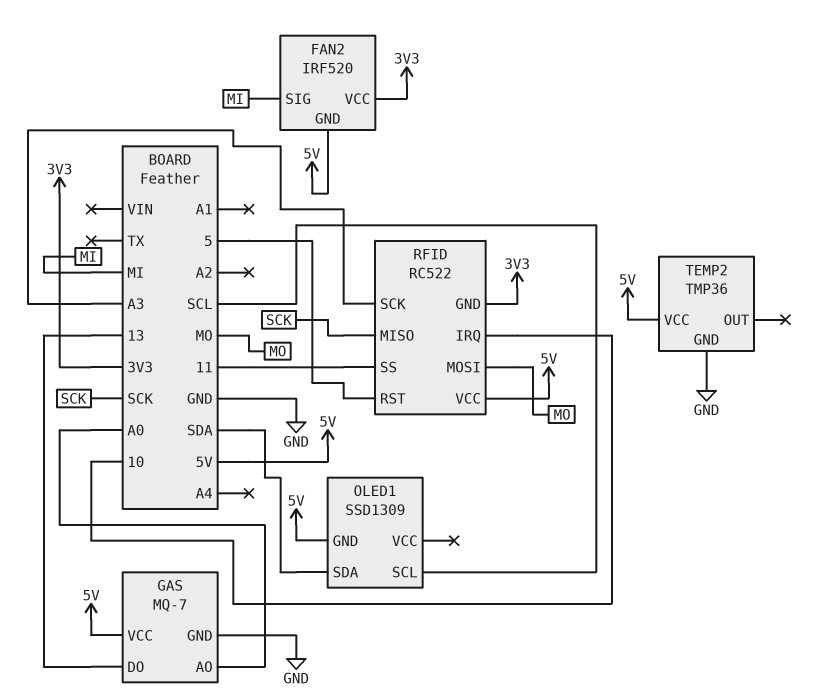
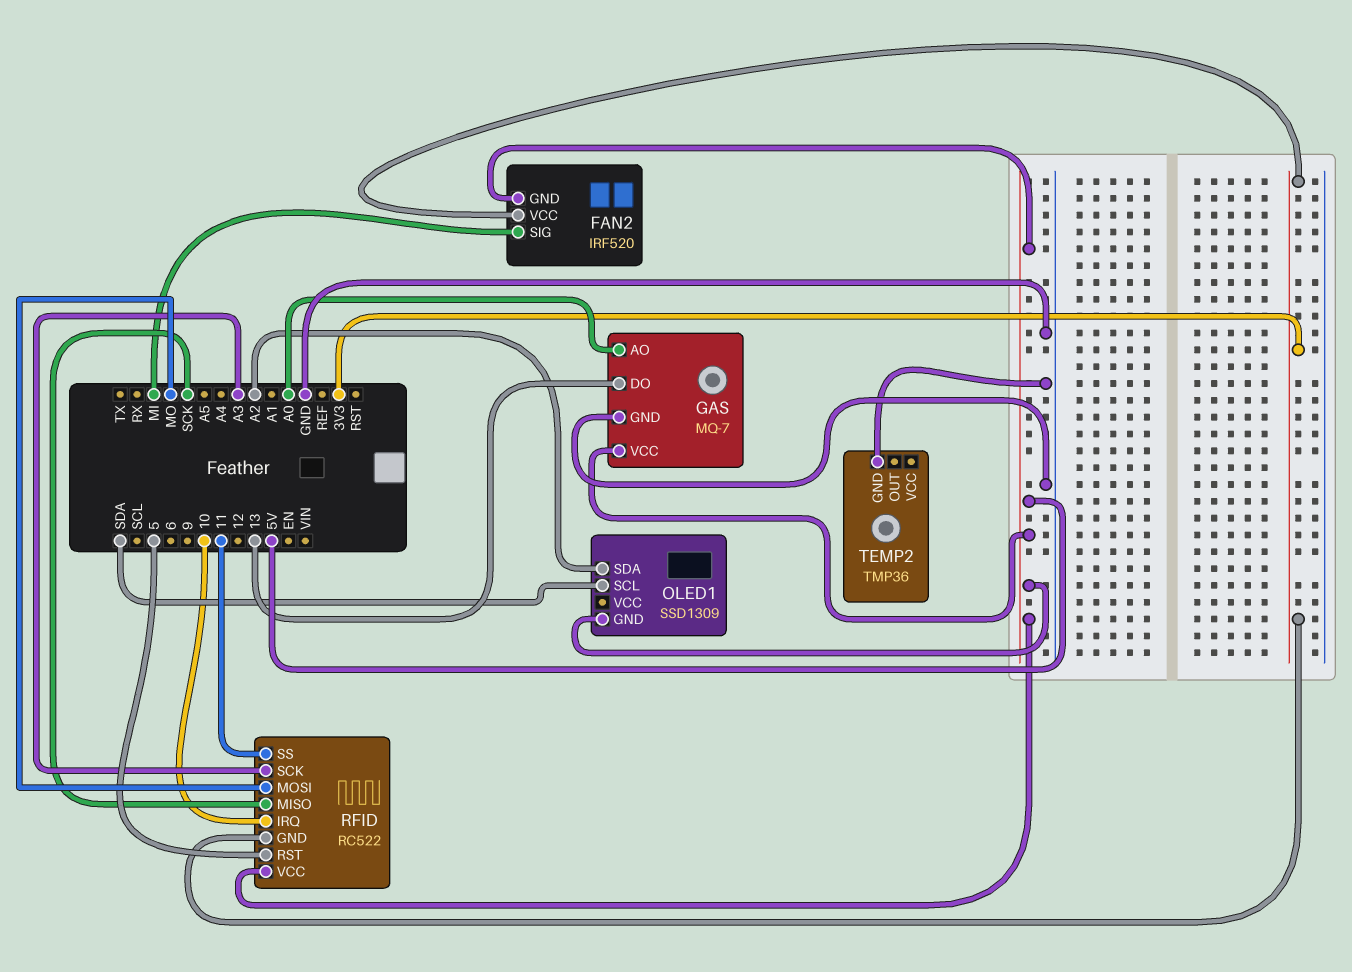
OLED1 pin SCL: SCL -> SDA
OLED1 pin SDA: SDA -> A2
TEMP2 pin VCC: 5V -> none

